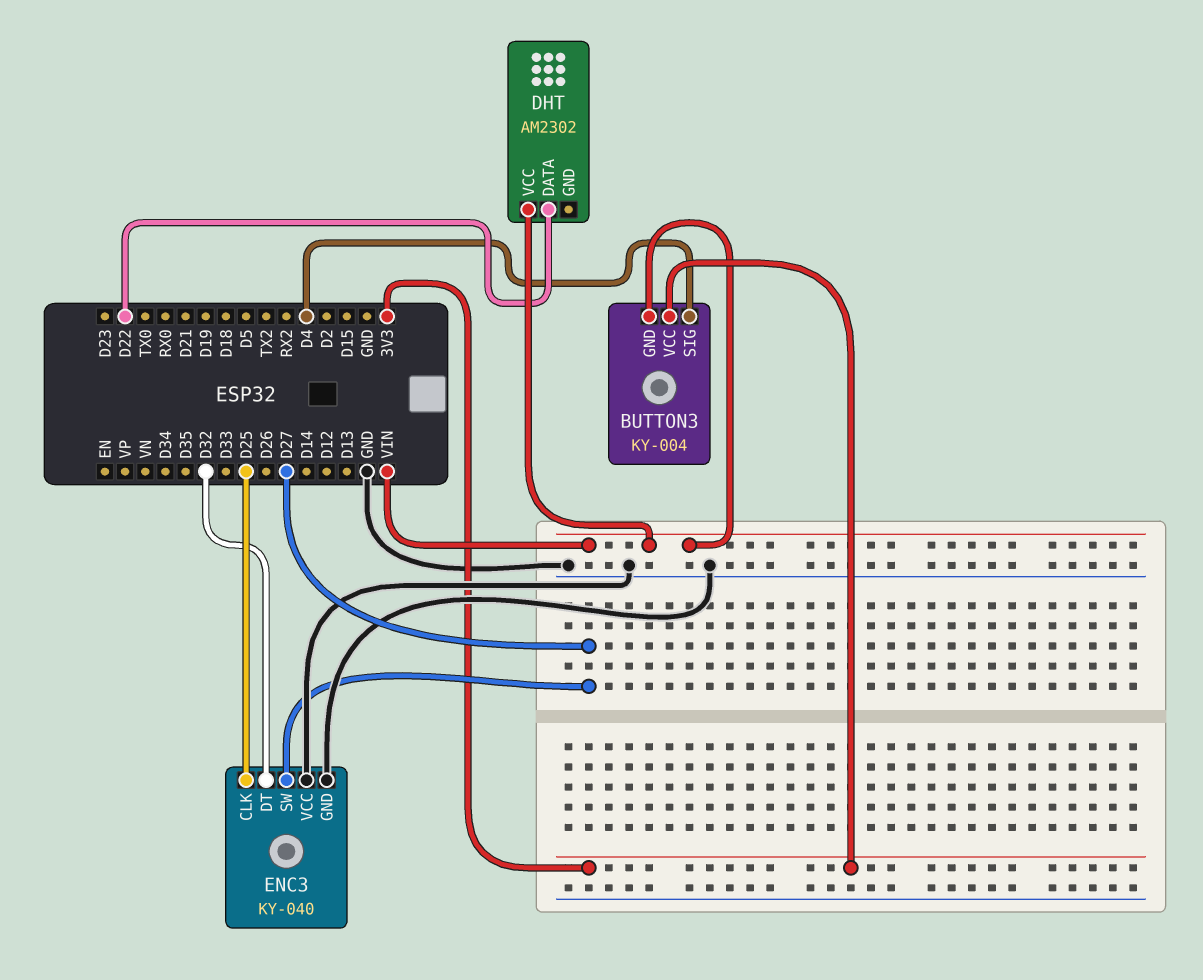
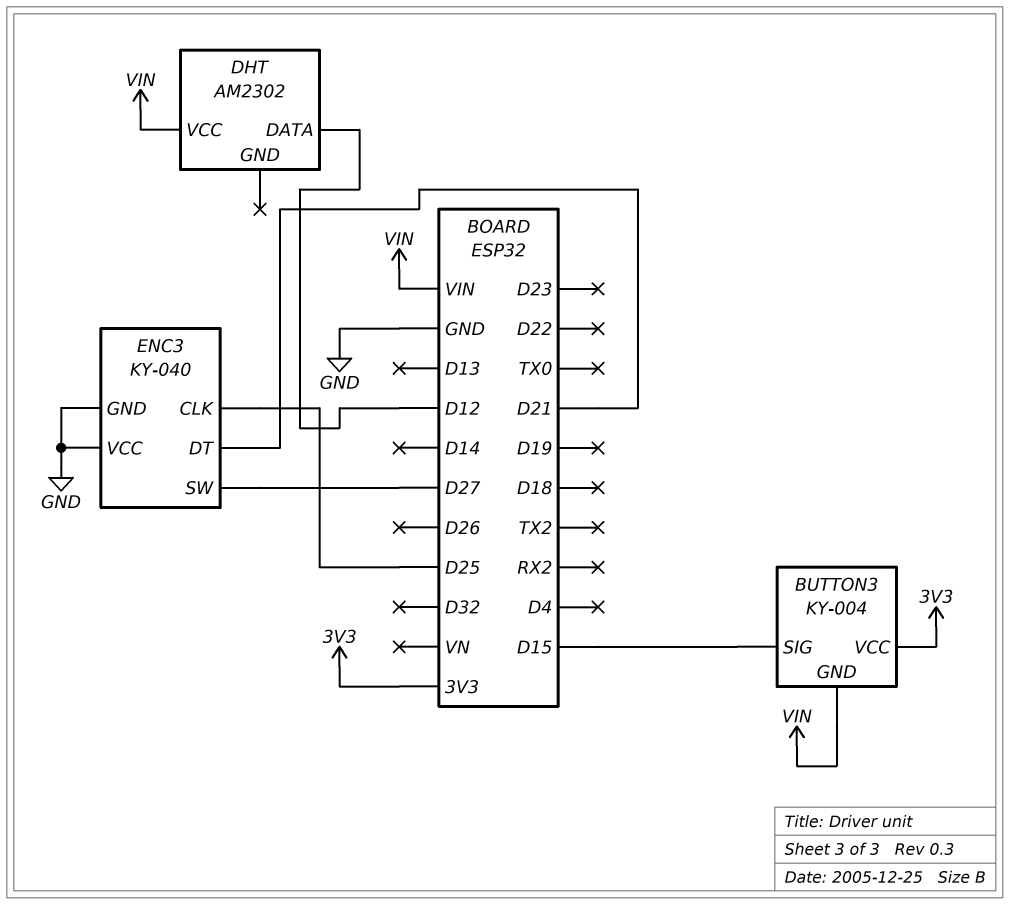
BUTTON3 pin SIG: D4 -> D15
DHT pin DATA: D22 -> D12
ENC3 pin DT: D32 -> D21

